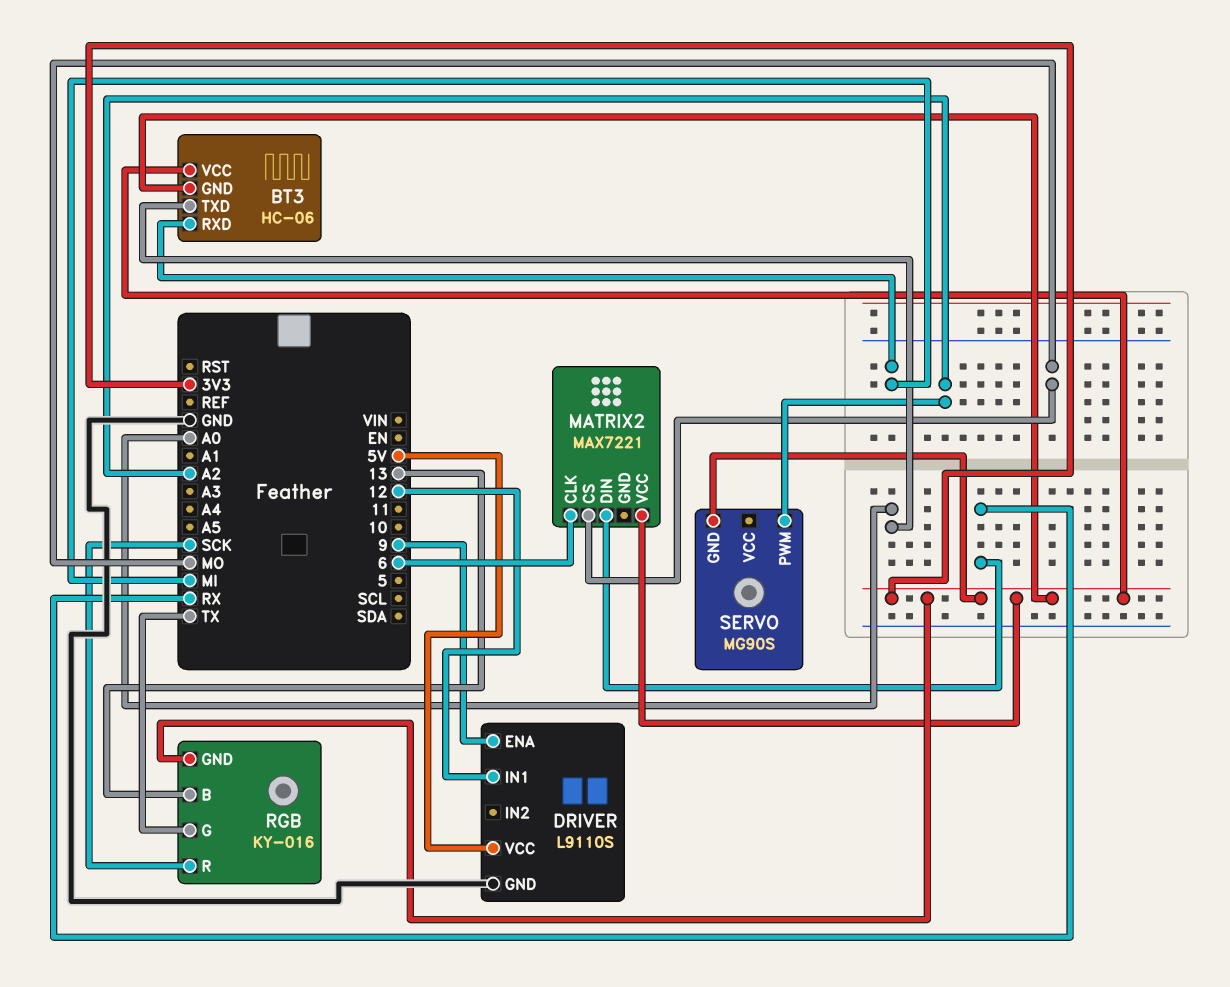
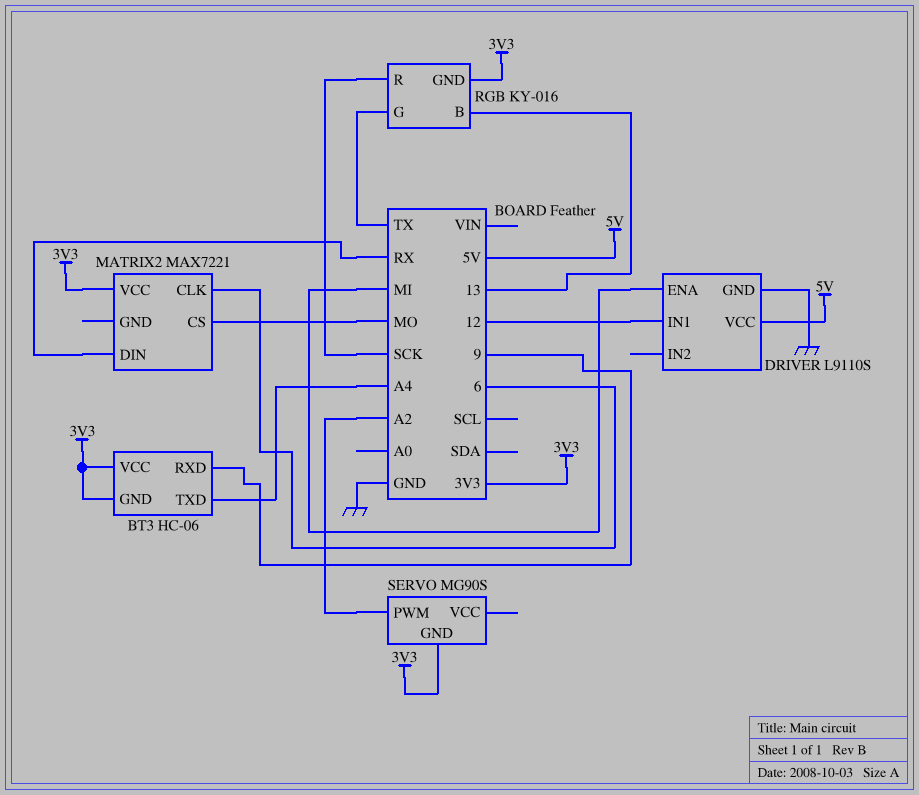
BT3 pin RXD: MI -> 9
BT3 pin TXD: A0 -> A4
DRIVER pin ENA: 9 -> MI

